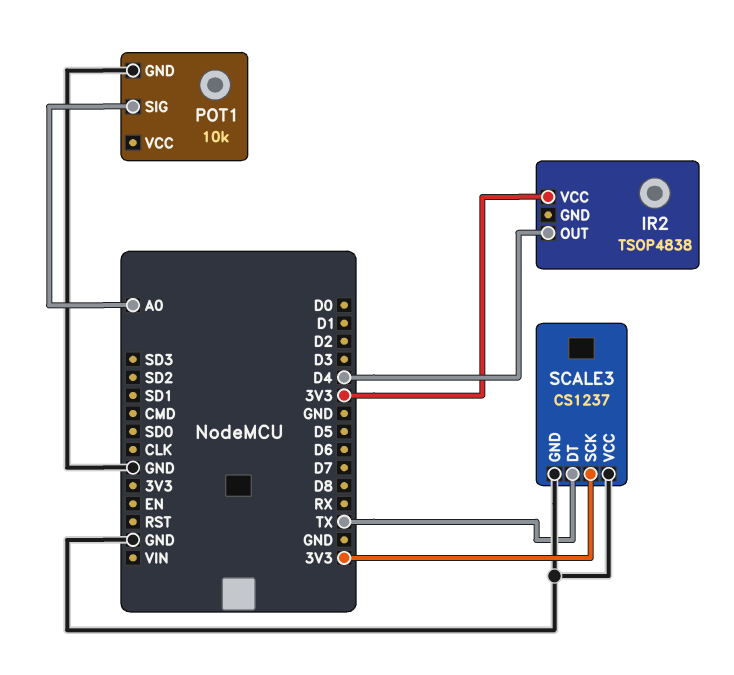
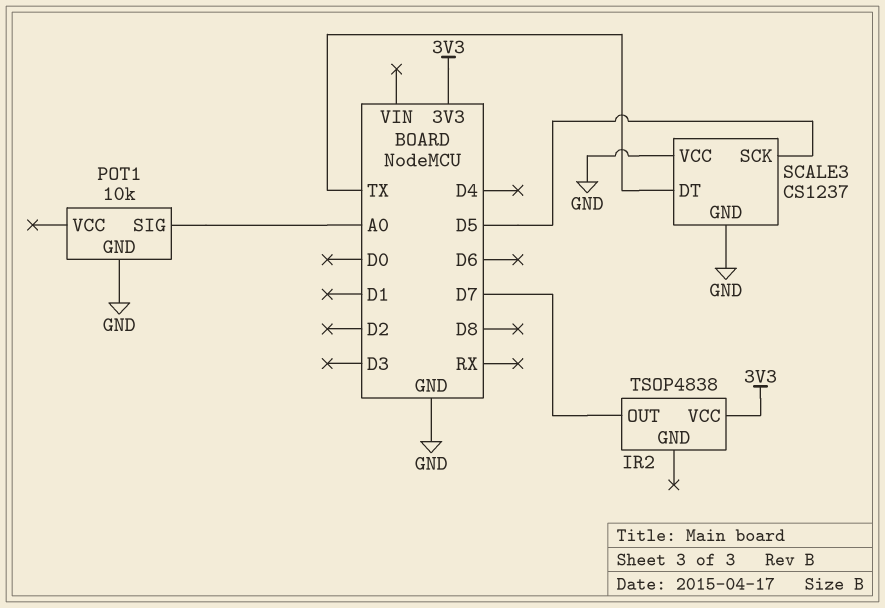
IR2 pin OUT: D4 -> D7
SCALE3 pin SCK: 3V3 -> D5

